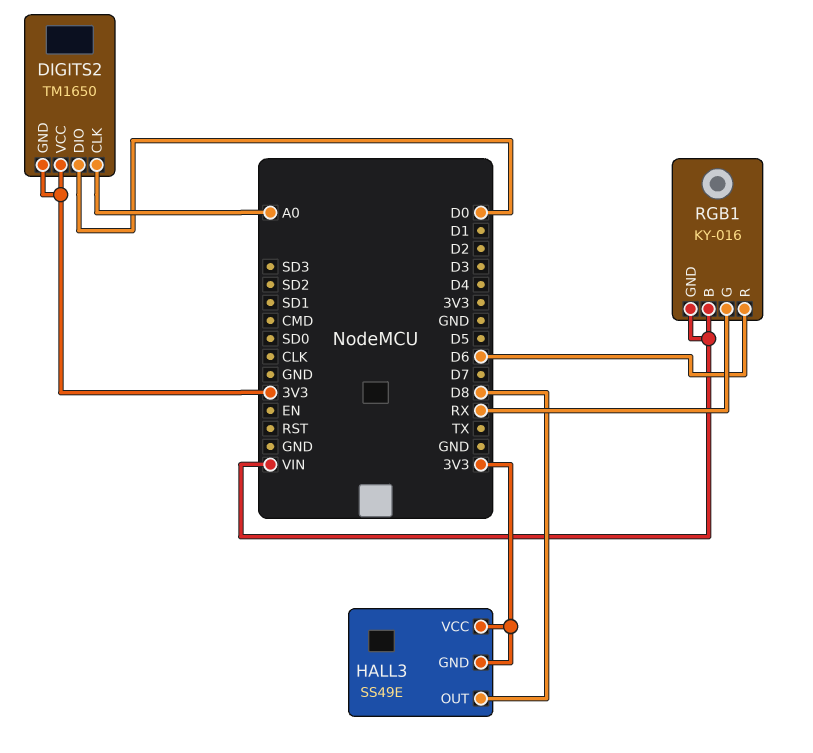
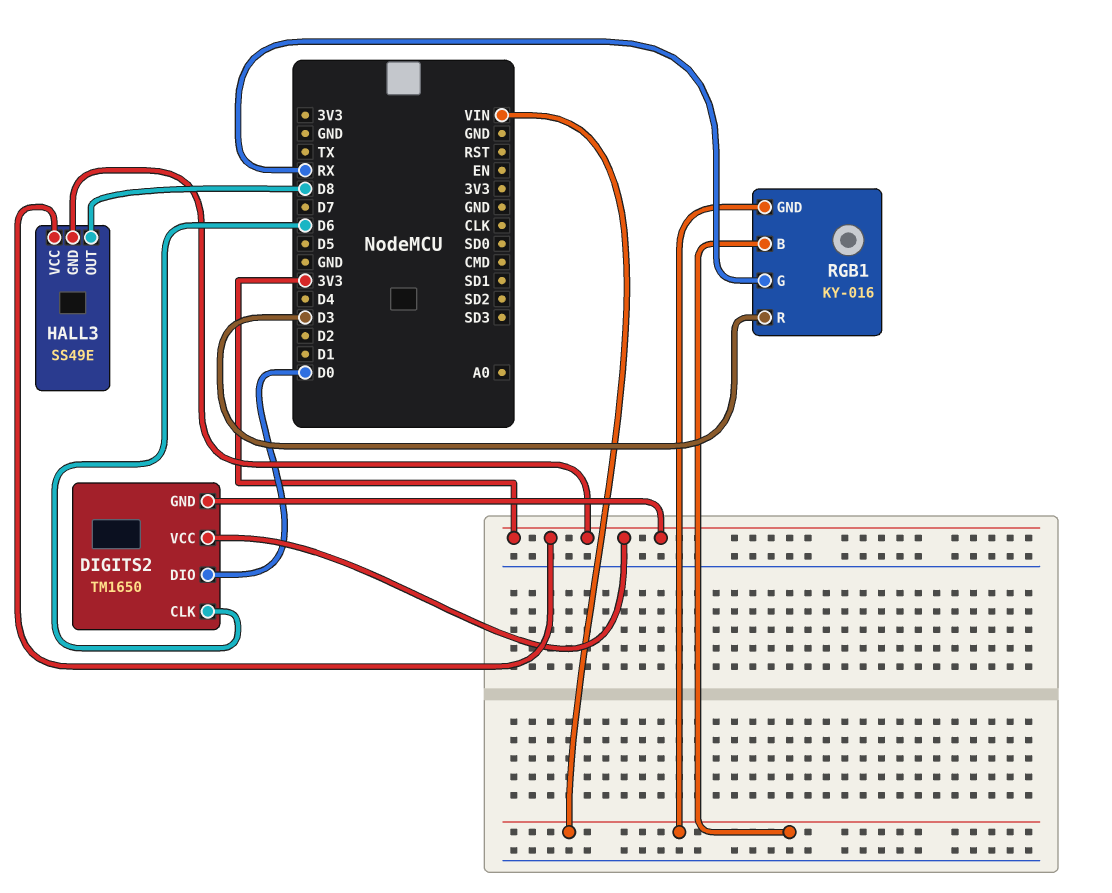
DIGITS2 pin CLK: A0 -> D6
RGB1 pin R: D6 -> D3

